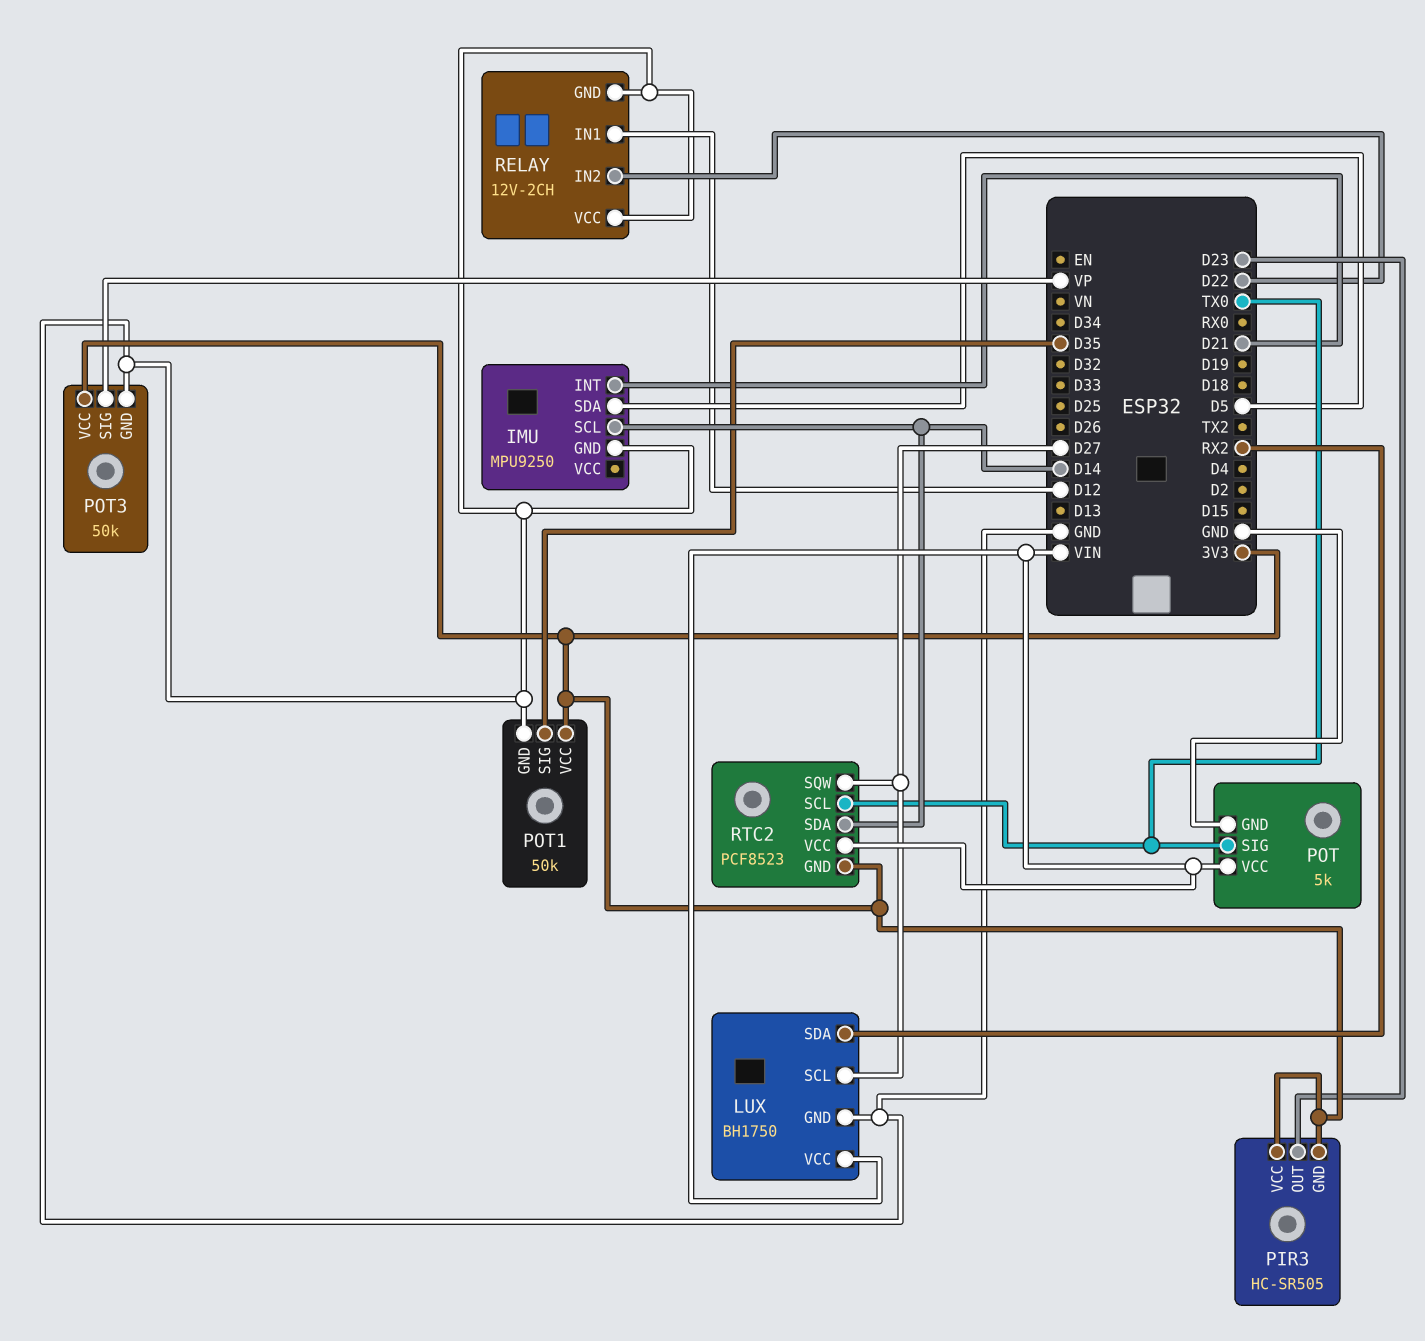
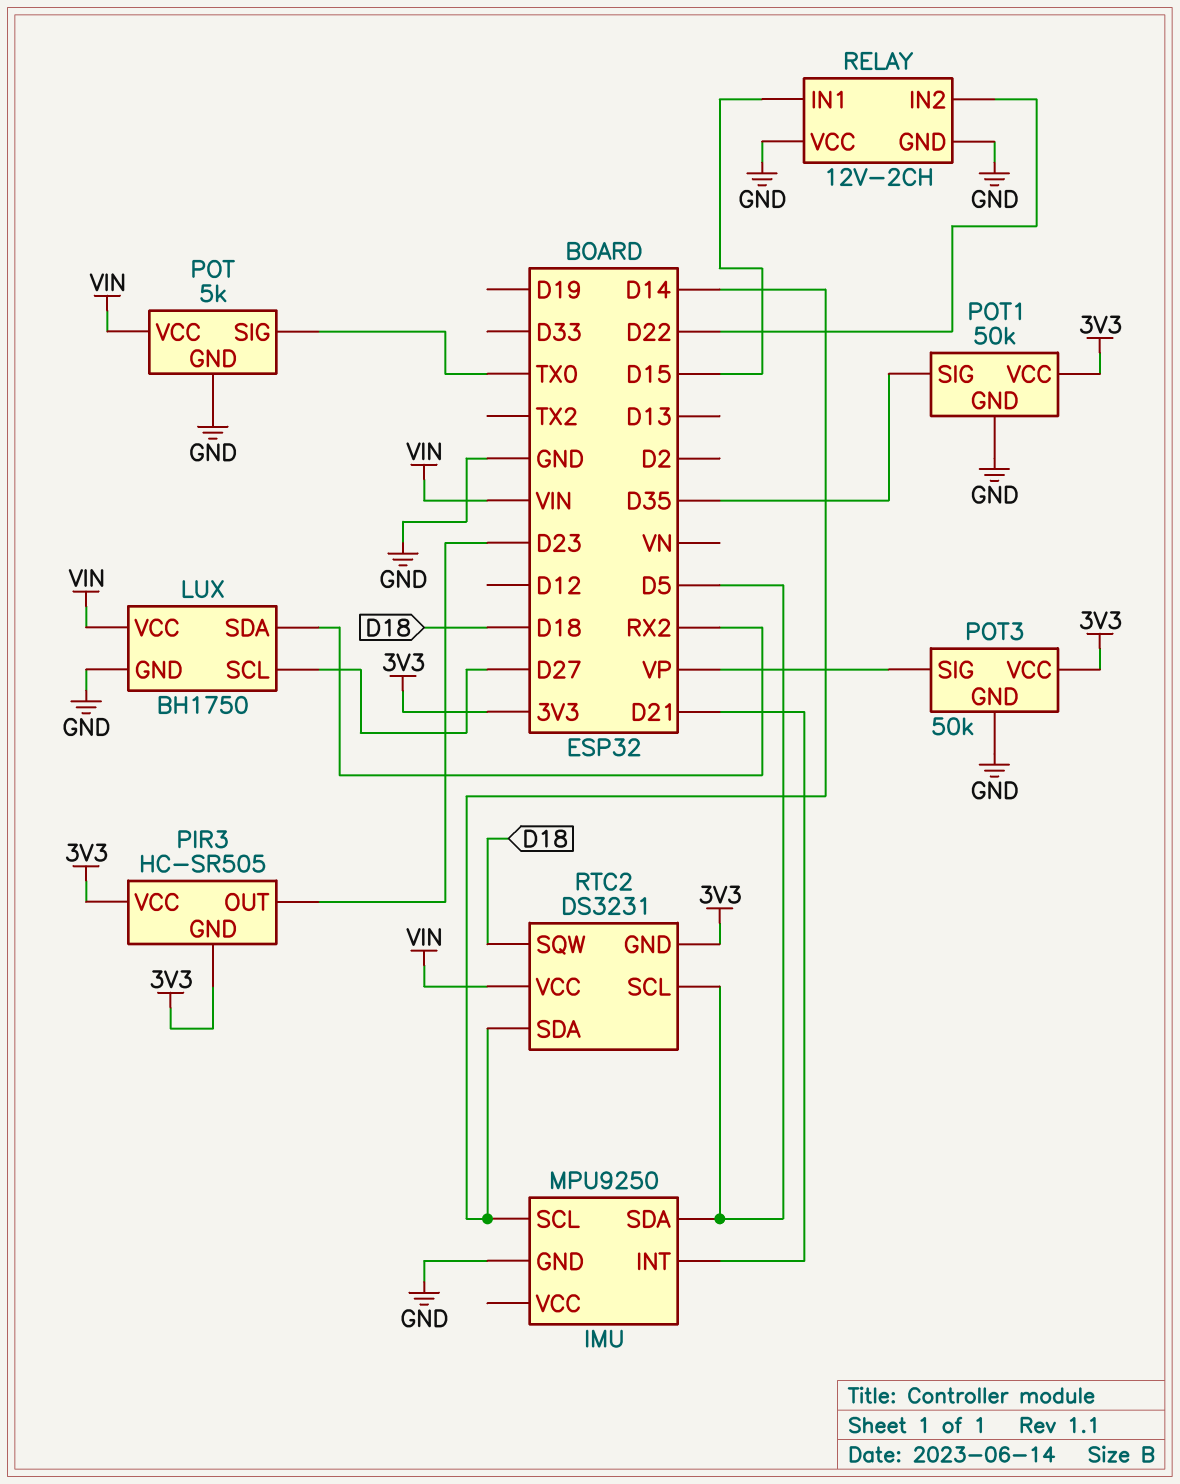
RELAY pin IN1: D12 -> D15
RTC2: PCF8523 -> DS3231
RTC2 pin SCL: TX0 -> D5
RTC2 pin SQW: D27 -> D18

